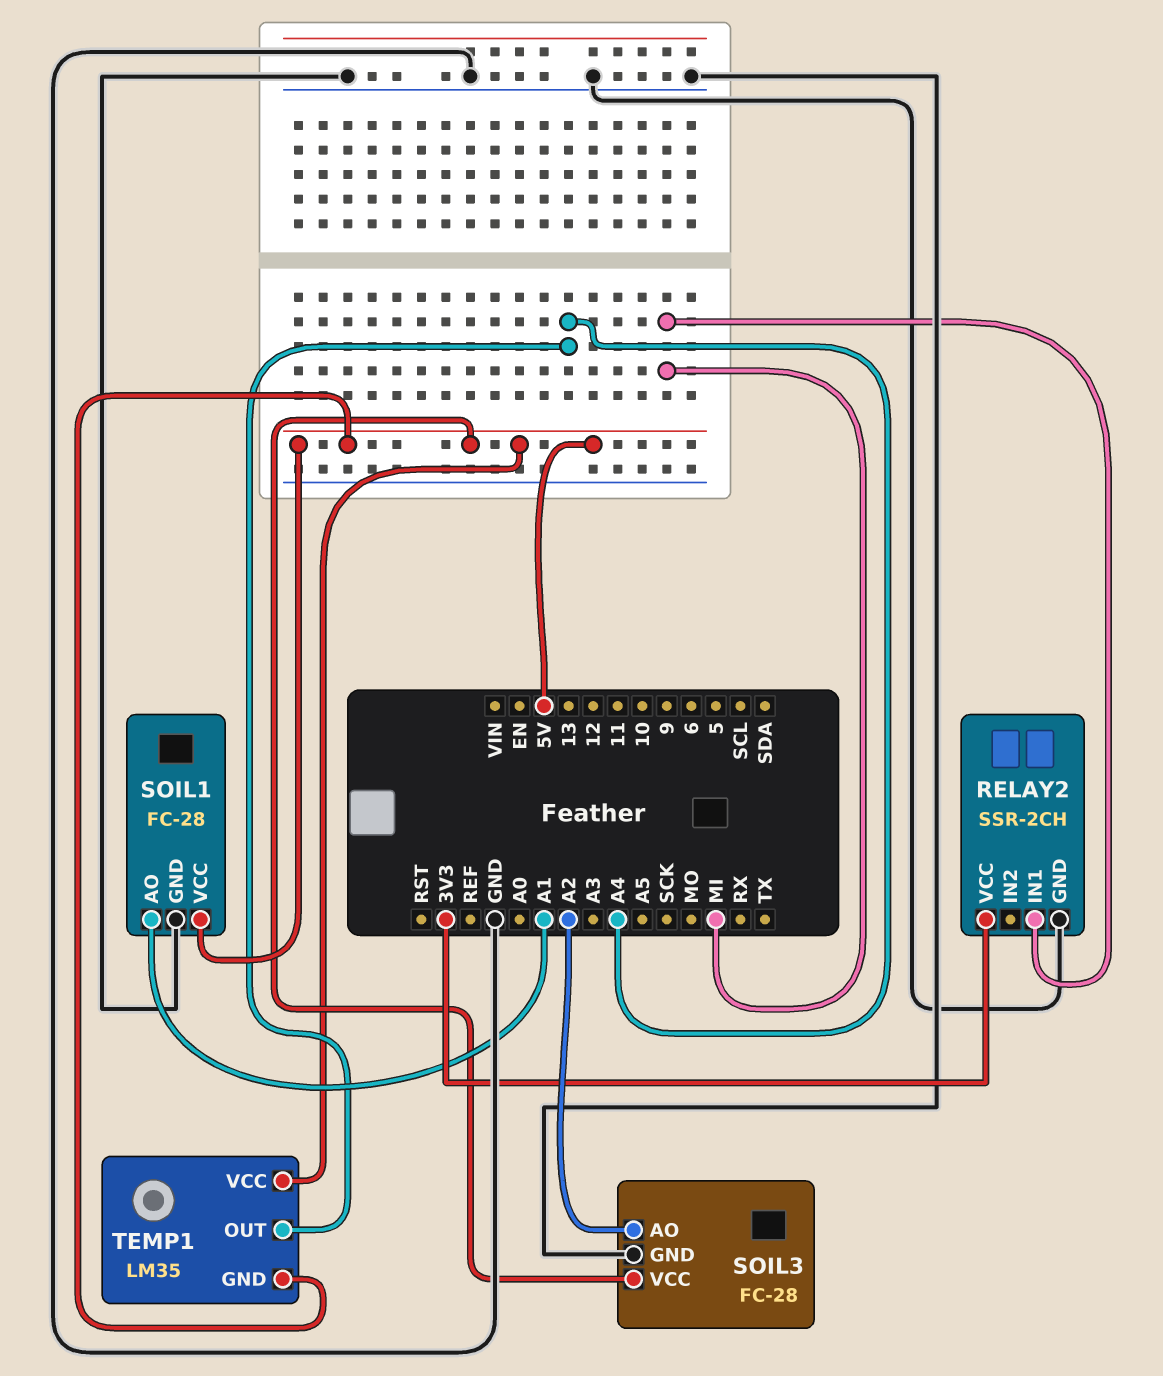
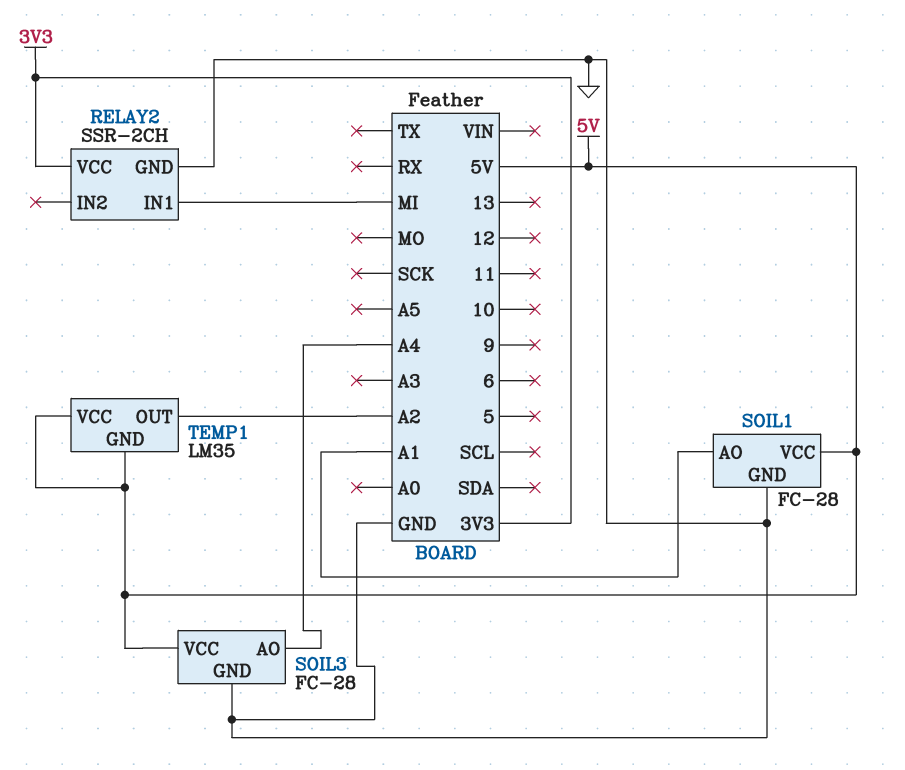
SOIL3 pin AO: A2 -> A4
TEMP1 pin OUT: A4 -> A2

